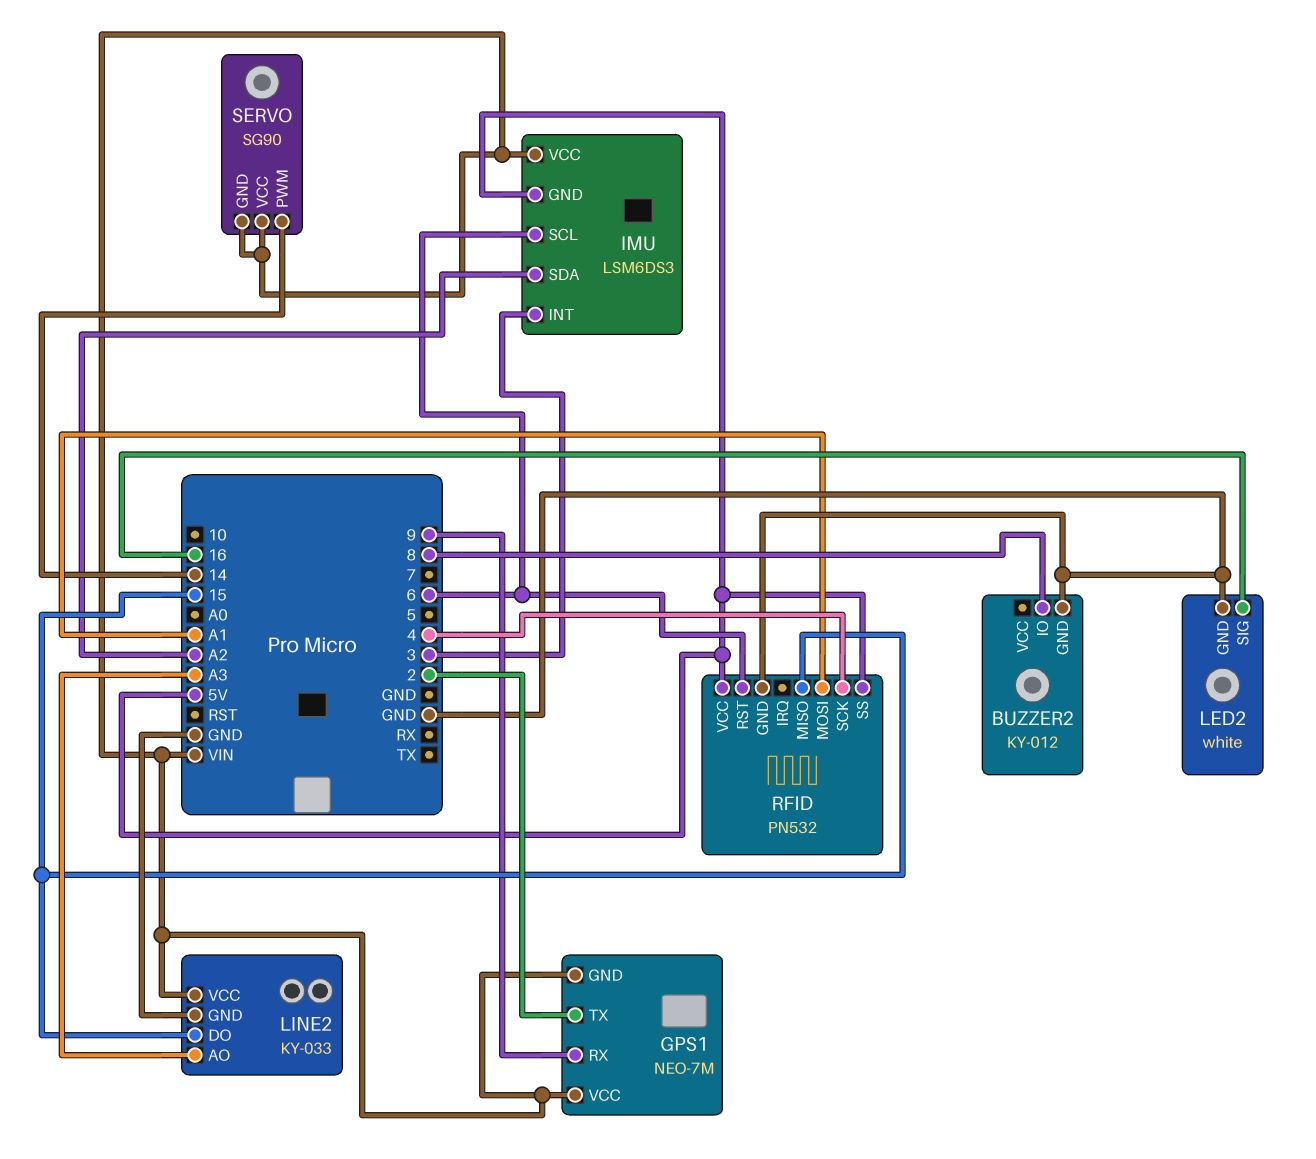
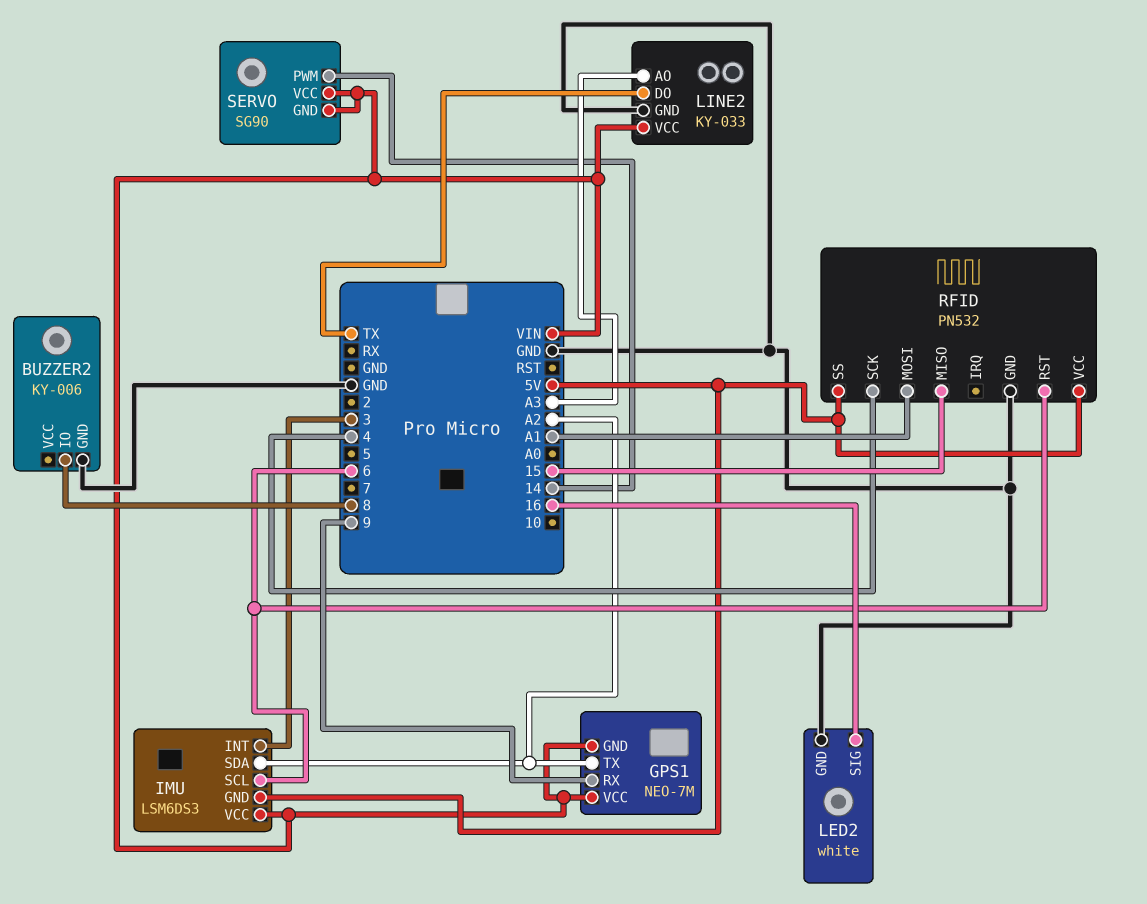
BUZZER2: KY-012 -> KY-006
GPS1 pin TX: 2 -> A2
LINE2 pin DO: 15 -> TX

